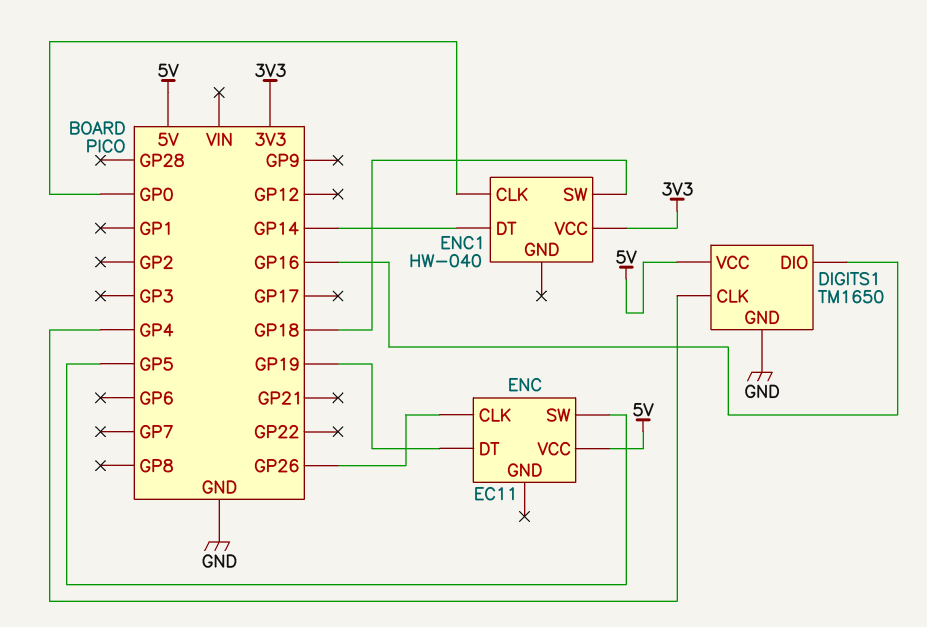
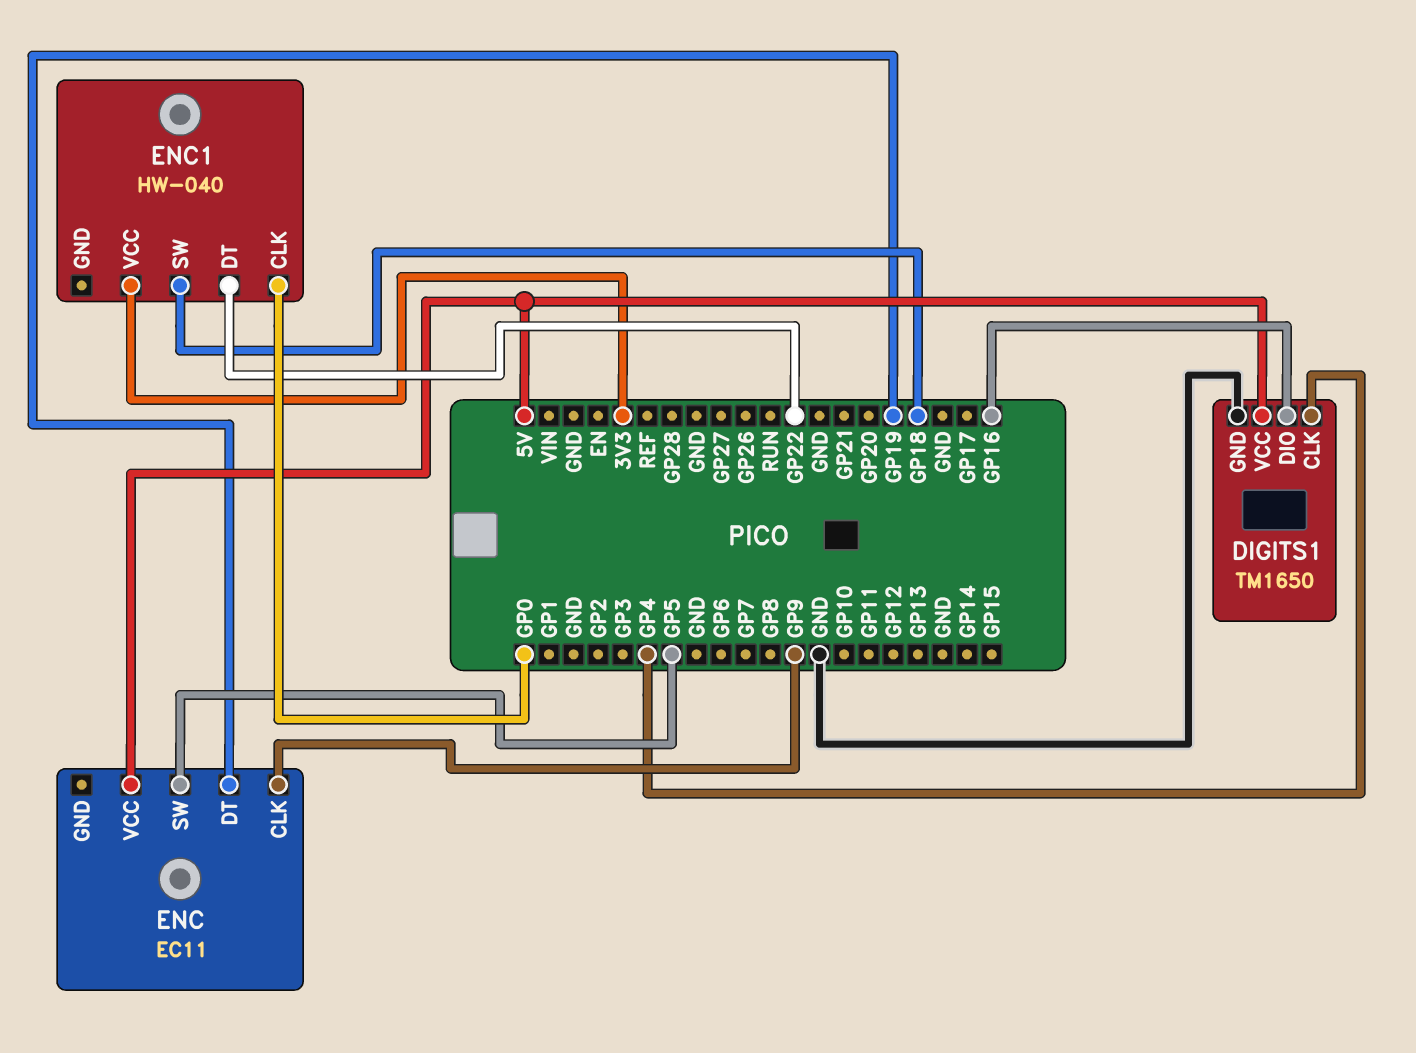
ENC pin CLK: GP26 -> GP9
ENC1 pin DT: GP14 -> GP22

